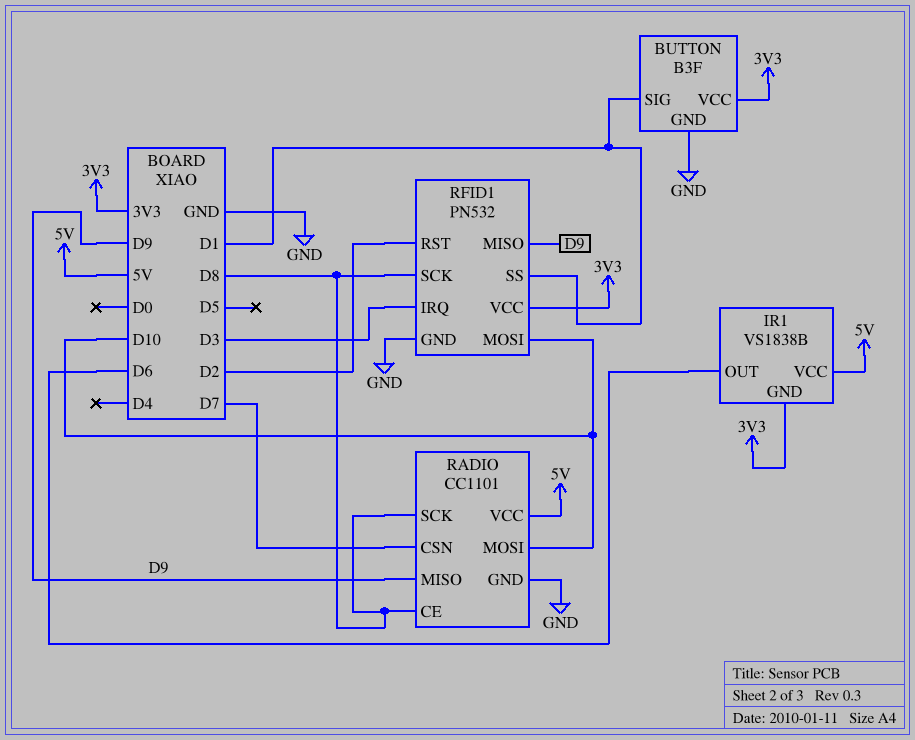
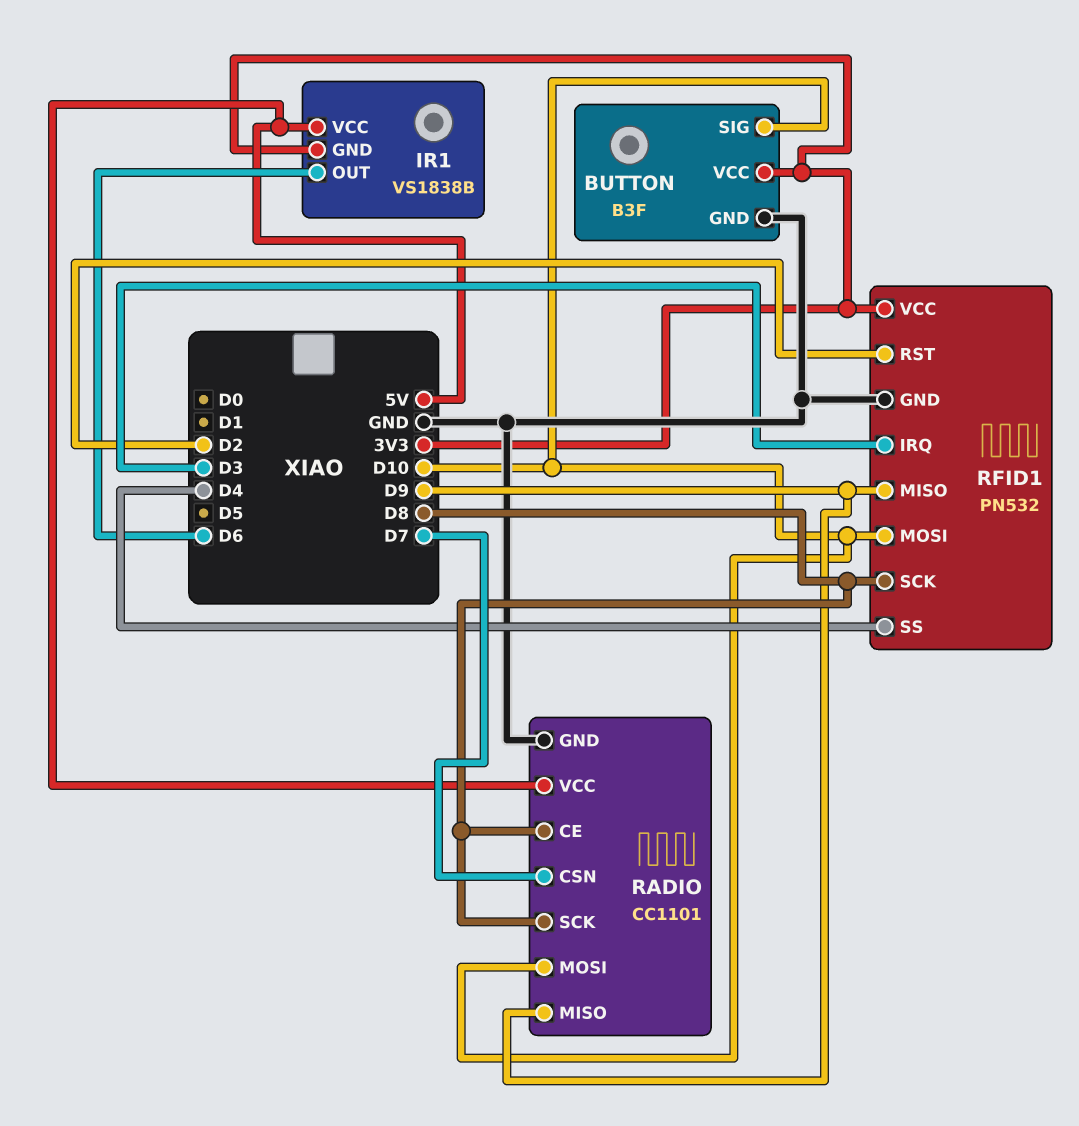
BUTTON pin SIG: D1 -> D10
RFID1 pin SS: D1 -> D4

